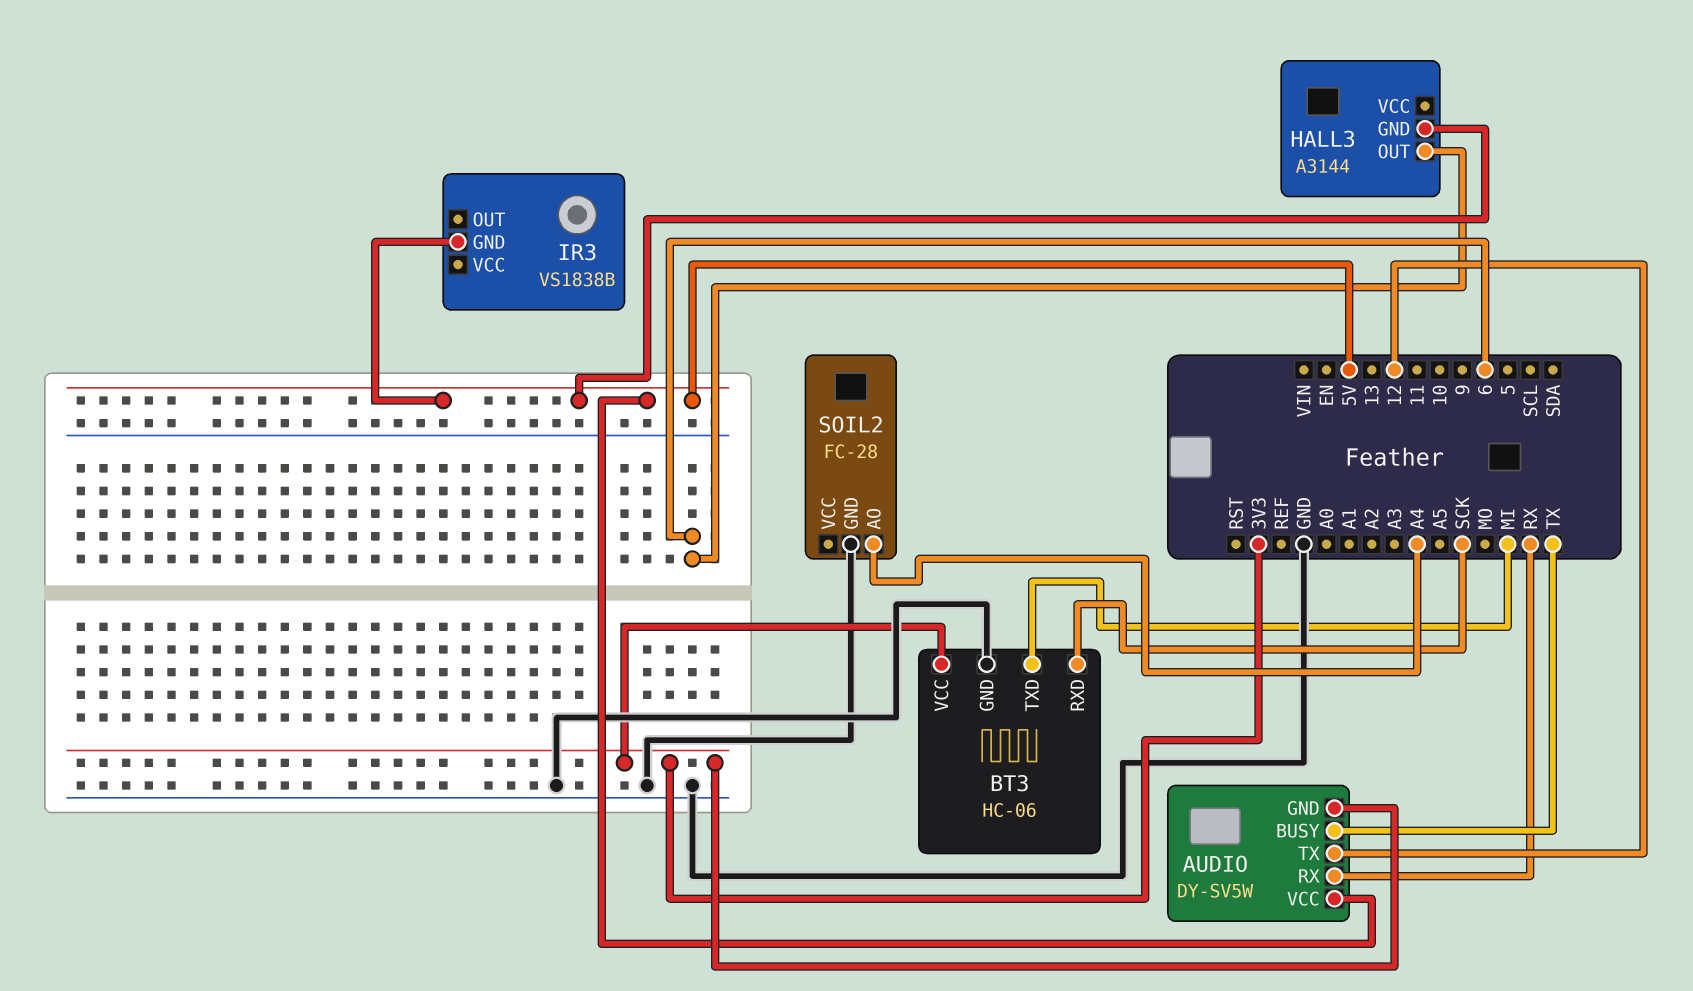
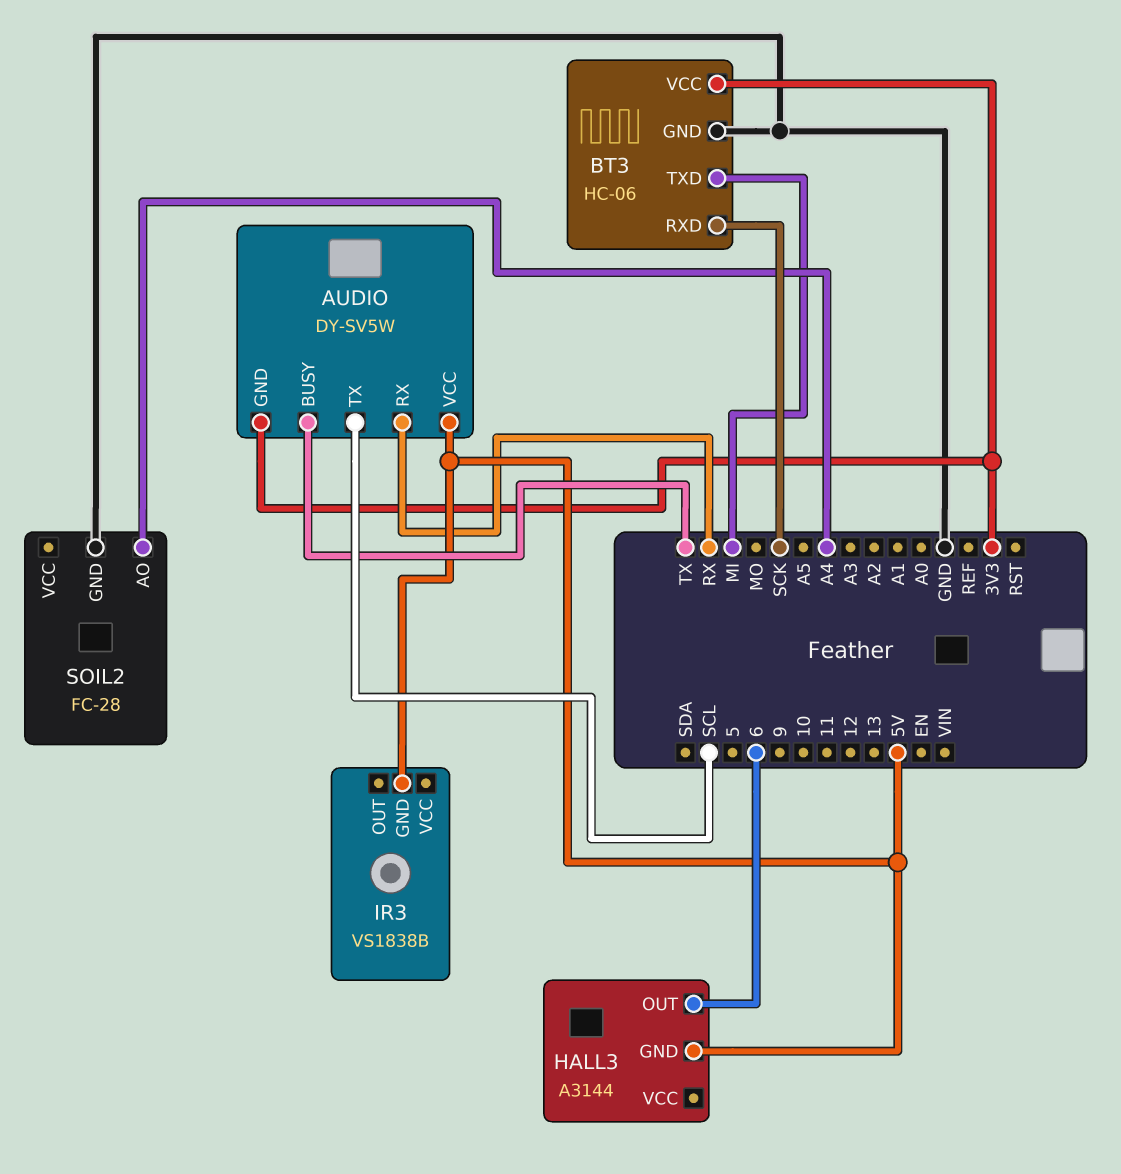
AUDIO pin TX: 12 -> SCL

